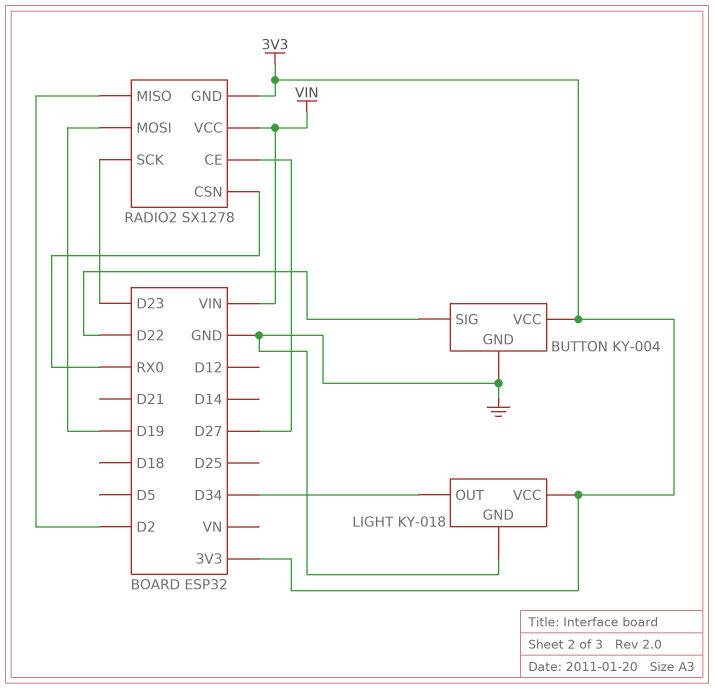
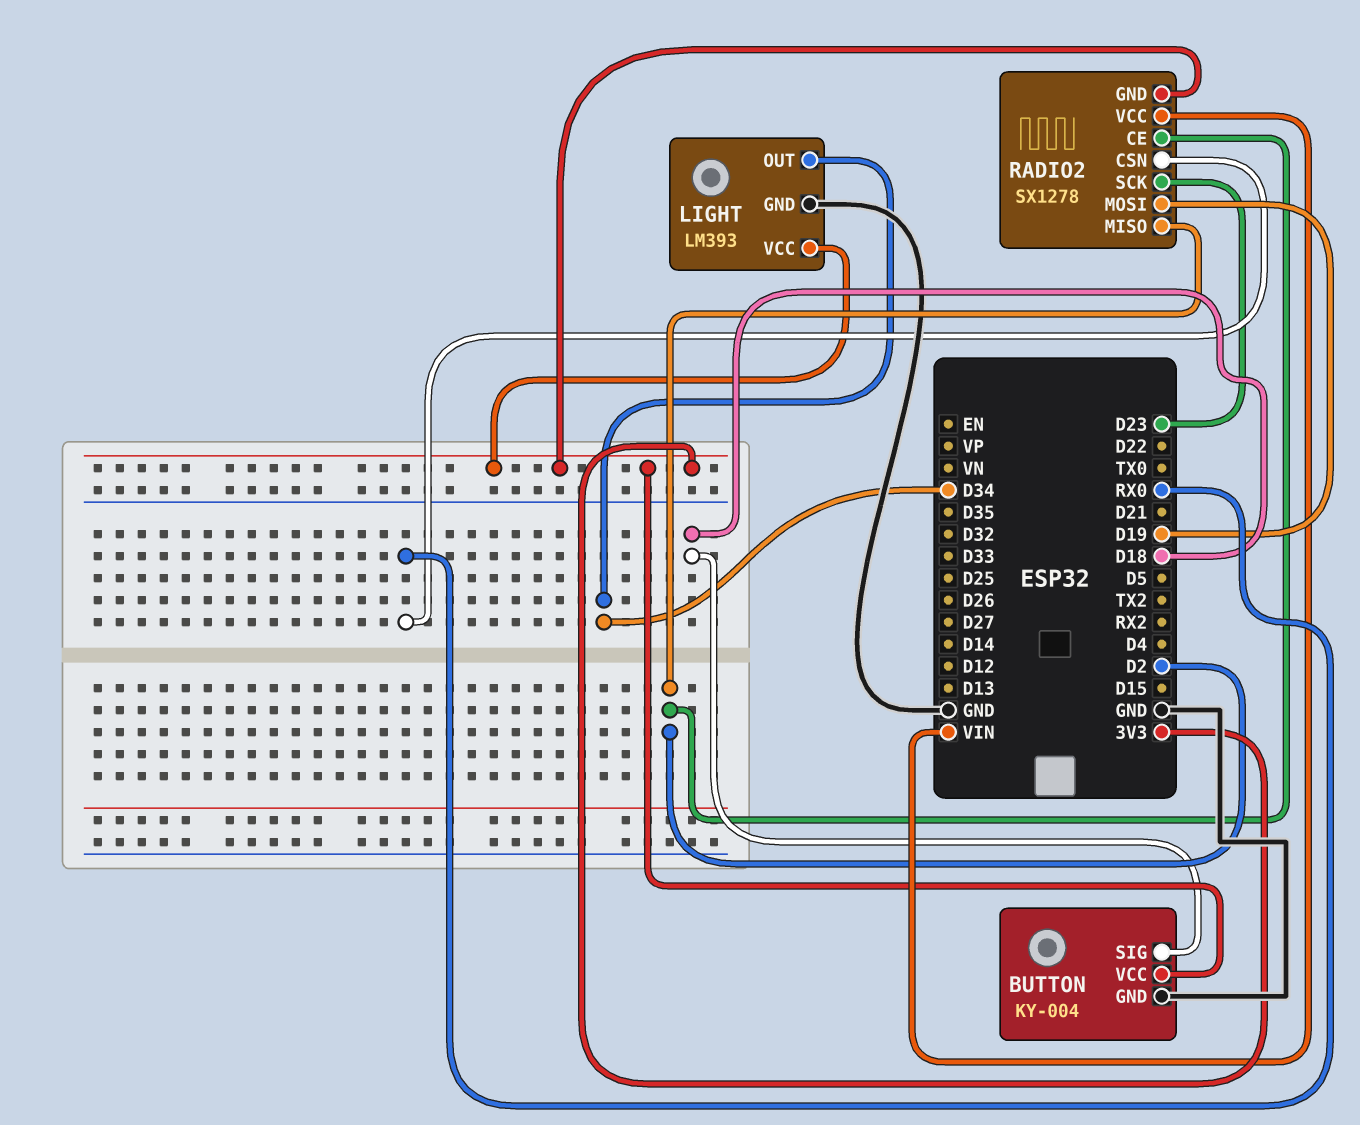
BUTTON pin SIG: D22 -> D18
LIGHT: KY-018 -> LM393
RADIO2 pin CE: D27 -> D2

